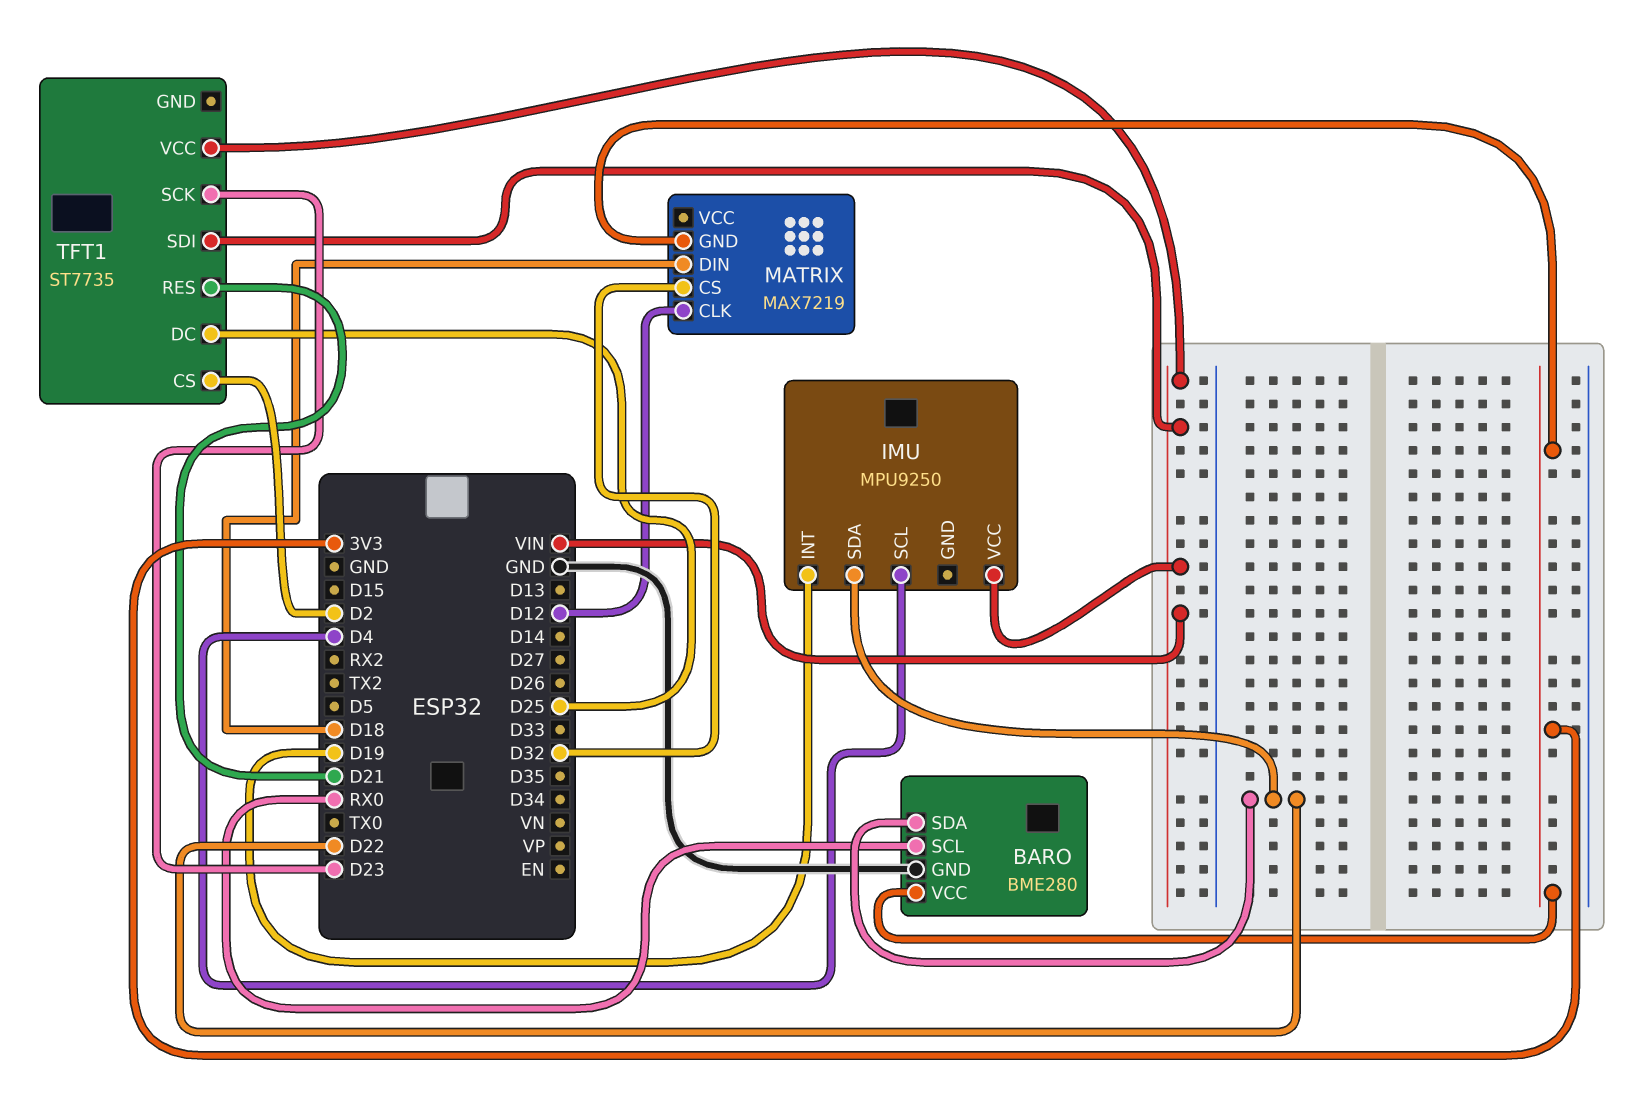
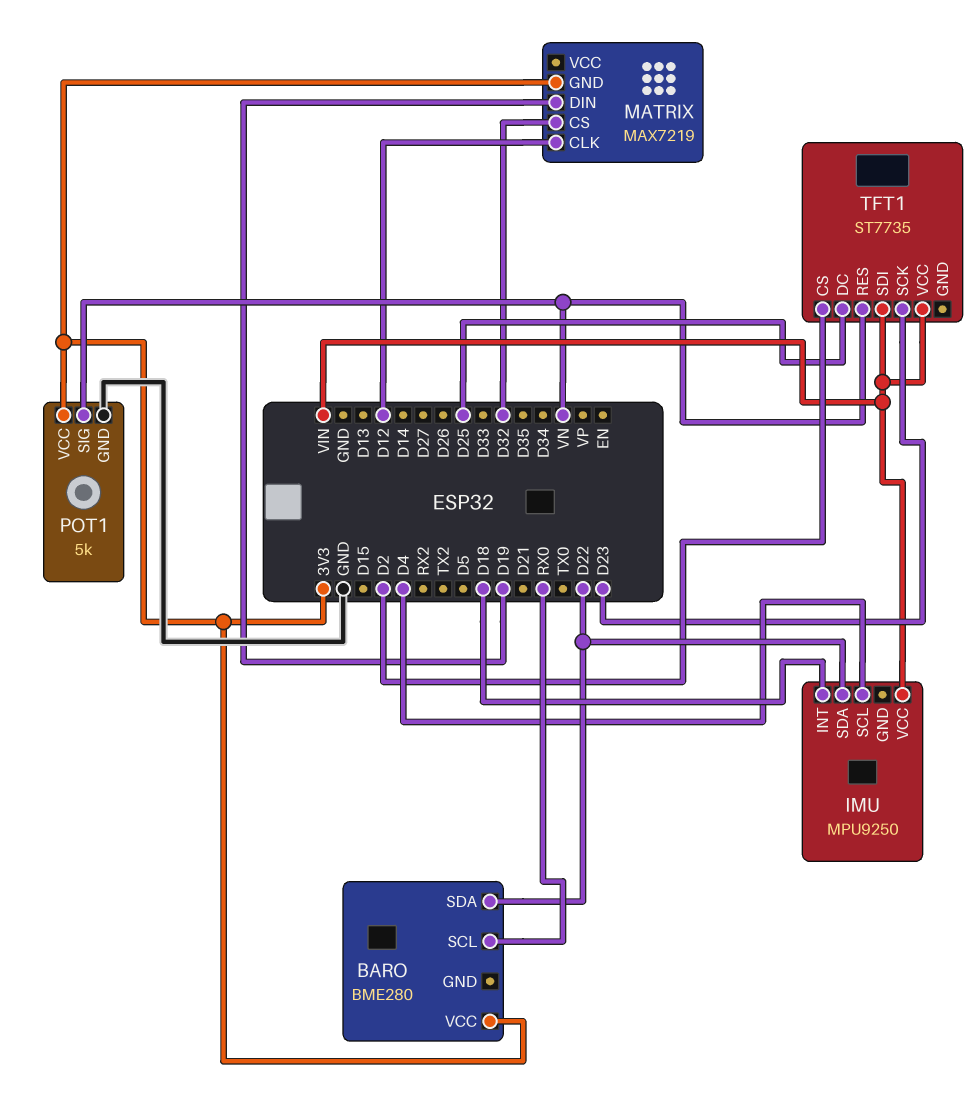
BARO pin GND: GND -> none
IMU pin INT: D19 -> D18
MATRIX pin DIN: D18 -> D19
POT1: none -> 5k
POT1 pin GND: none -> GND
POT1 pin SIG: none -> VN
POT1 pin VCC: none -> 3V3
TFT1 pin RES: D21 -> VN

